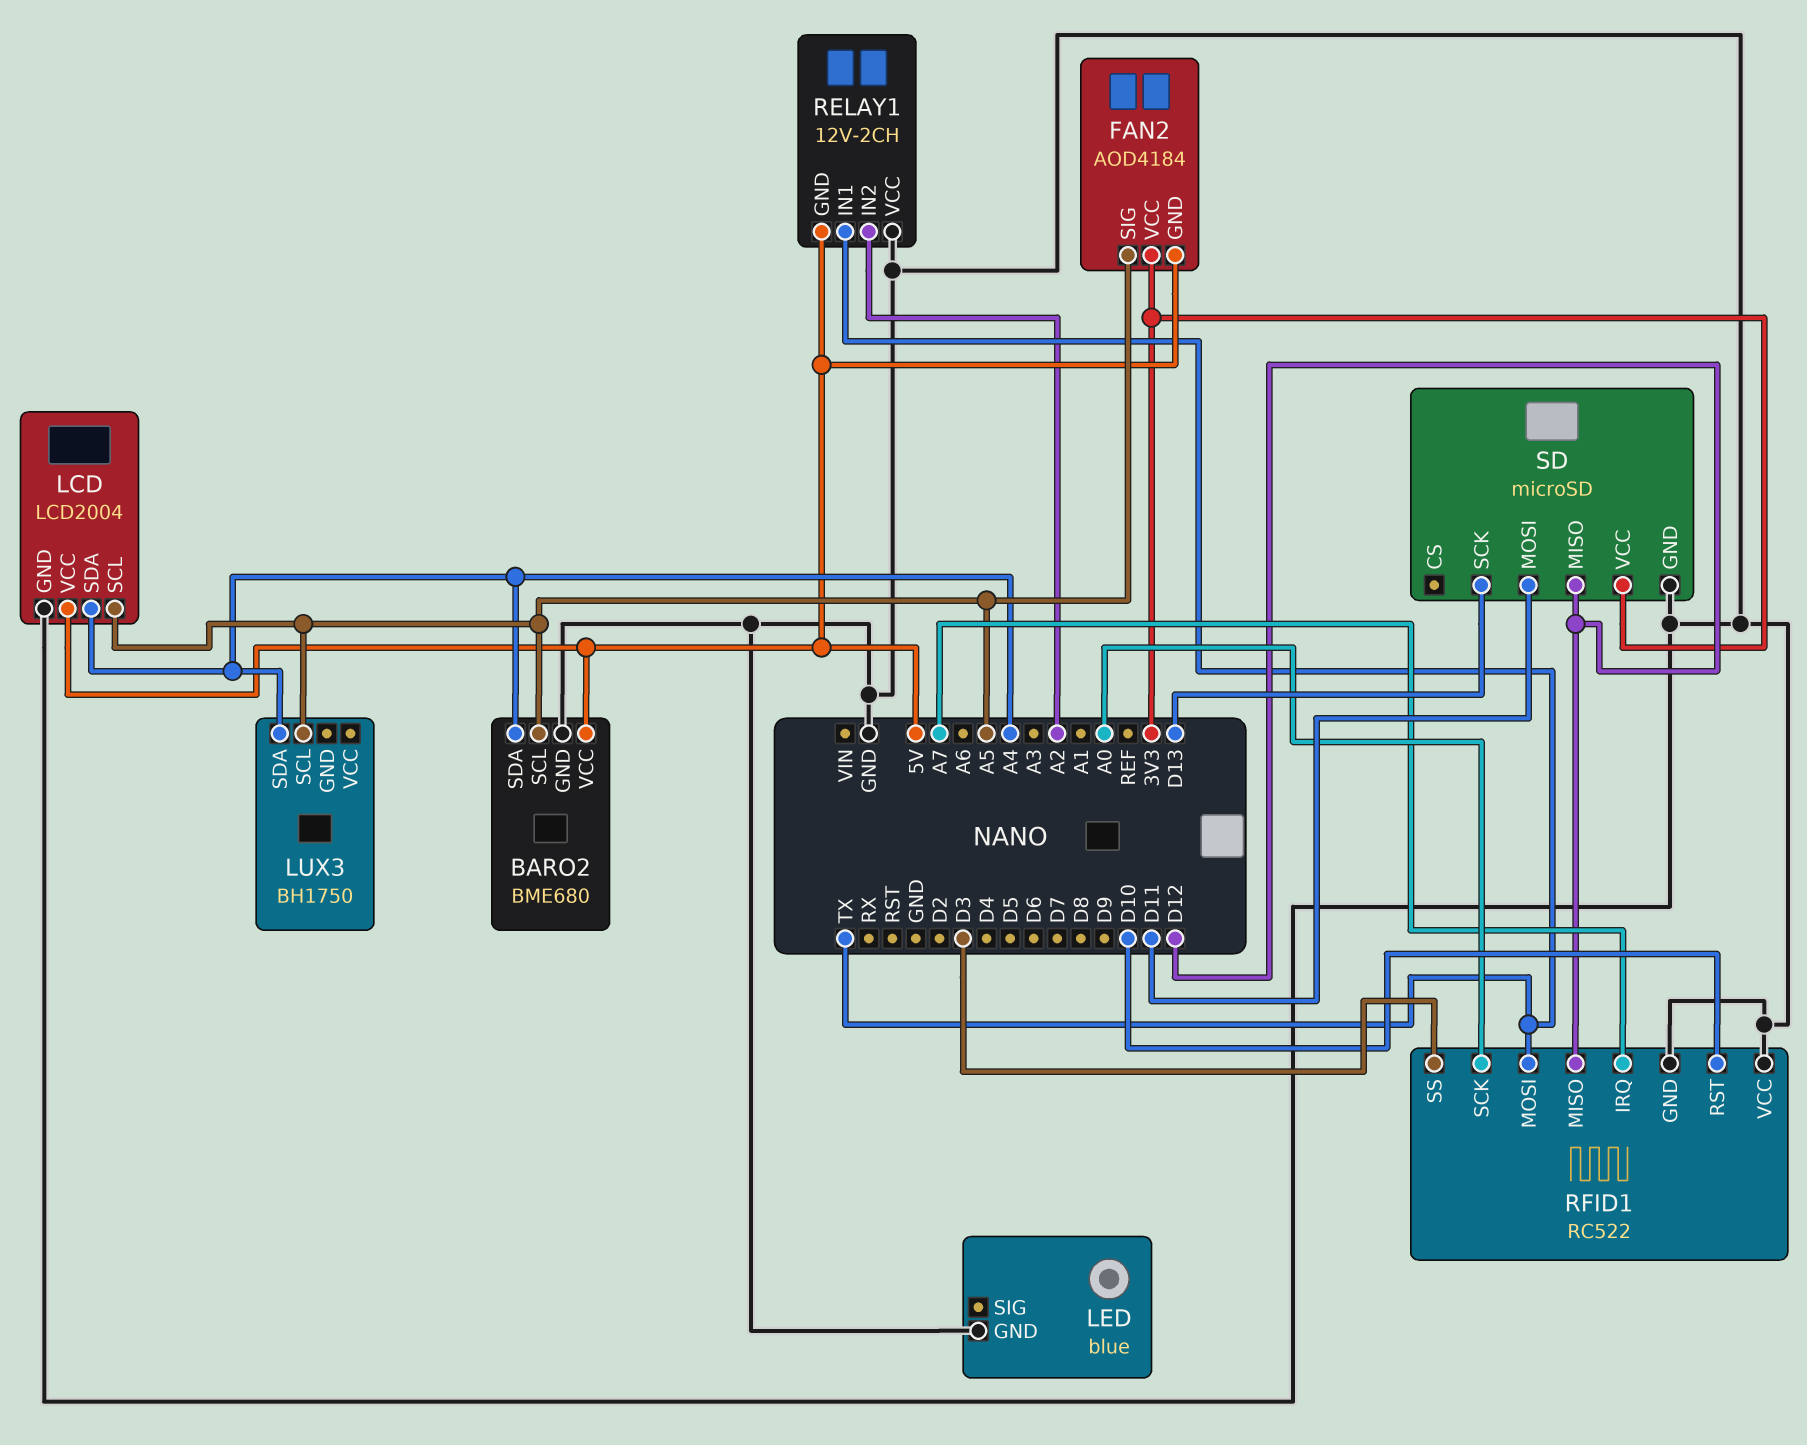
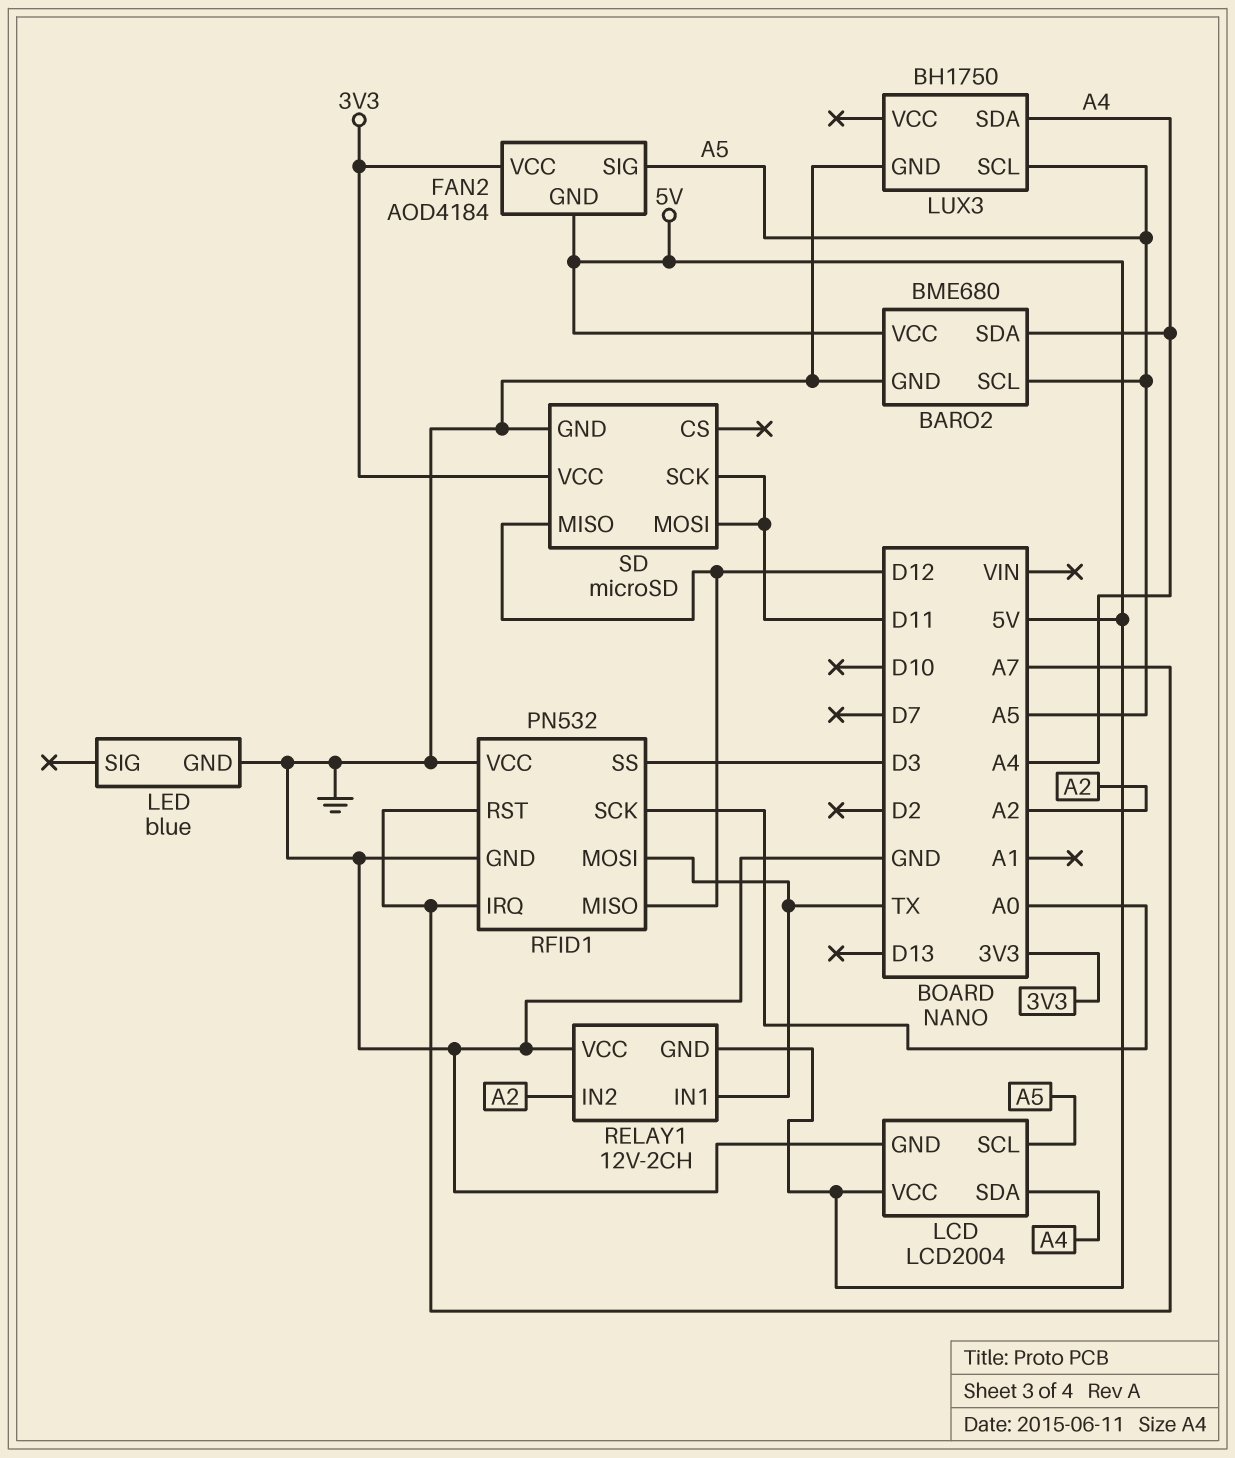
LUX3 pin GND: none -> GND
RFID1: RC522 -> PN532
RFID1 pin RST: D10 -> A7
SD pin SCK: D13 -> D11

